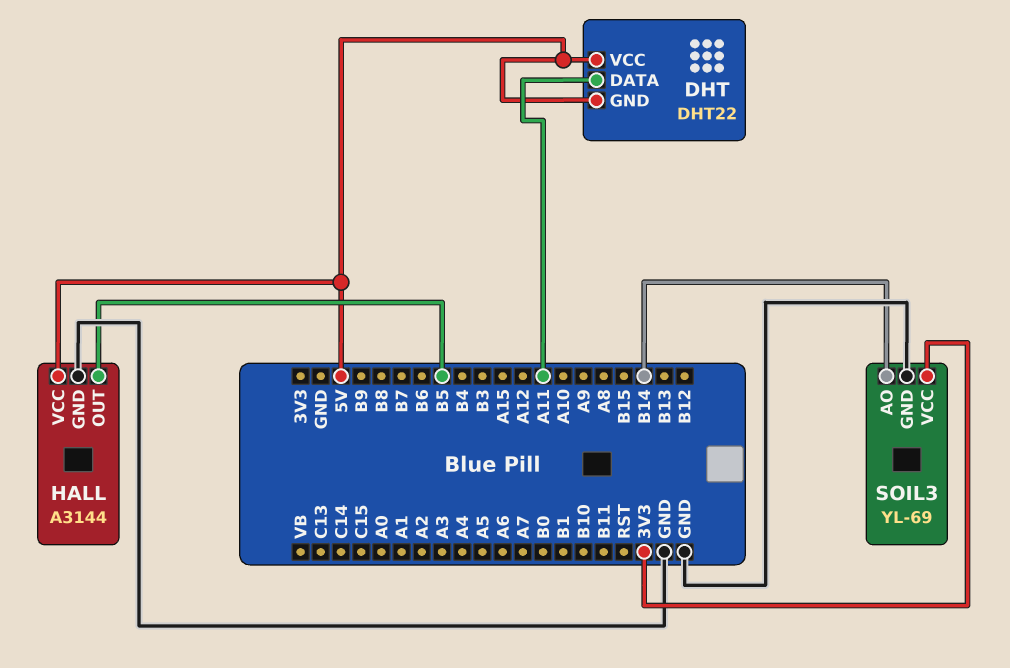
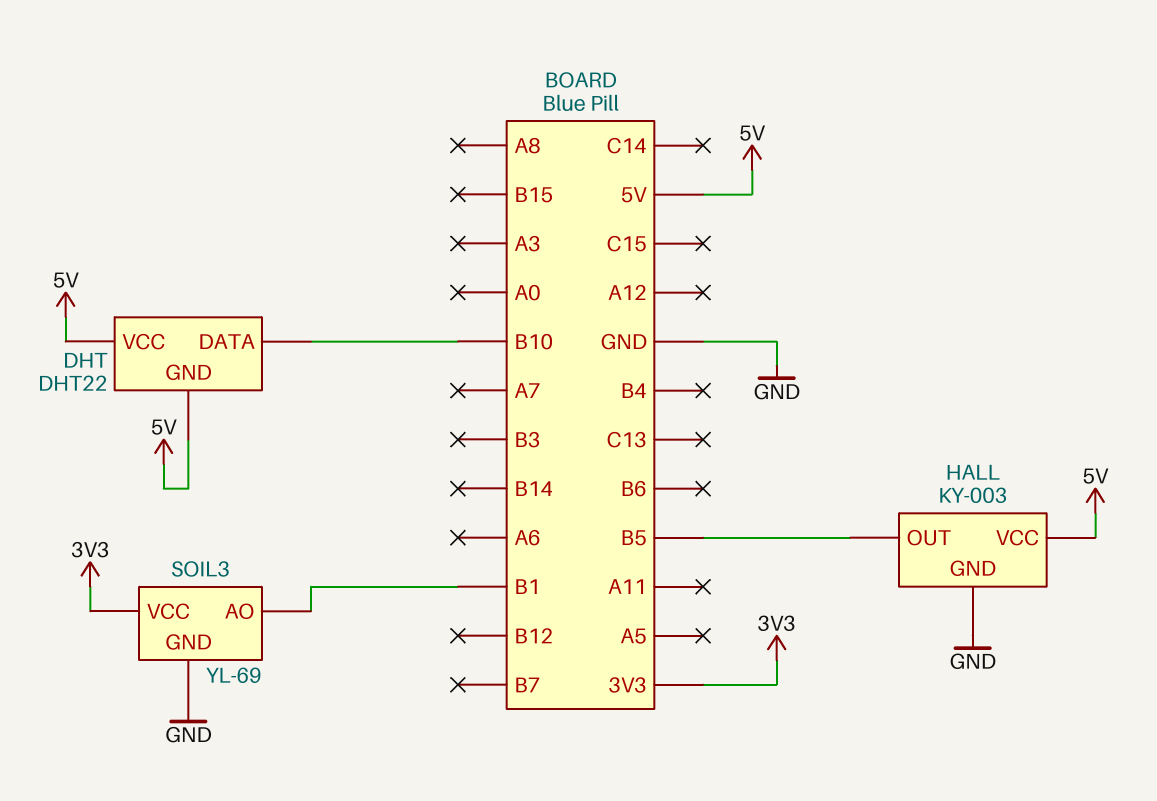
DHT pin DATA: A11 -> B10
HALL: A3144 -> KY-003
SOIL3 pin AO: B14 -> B1

